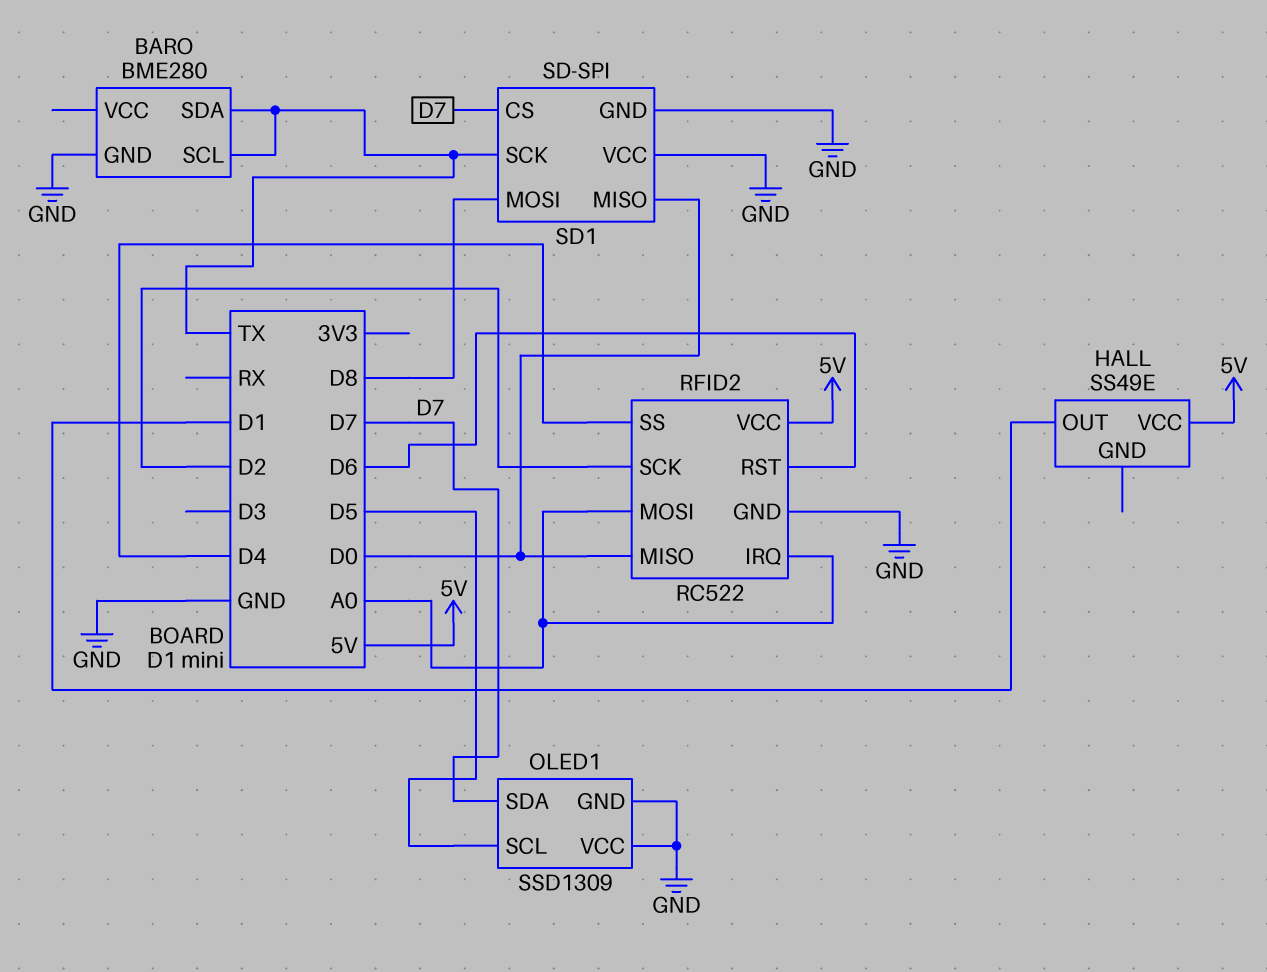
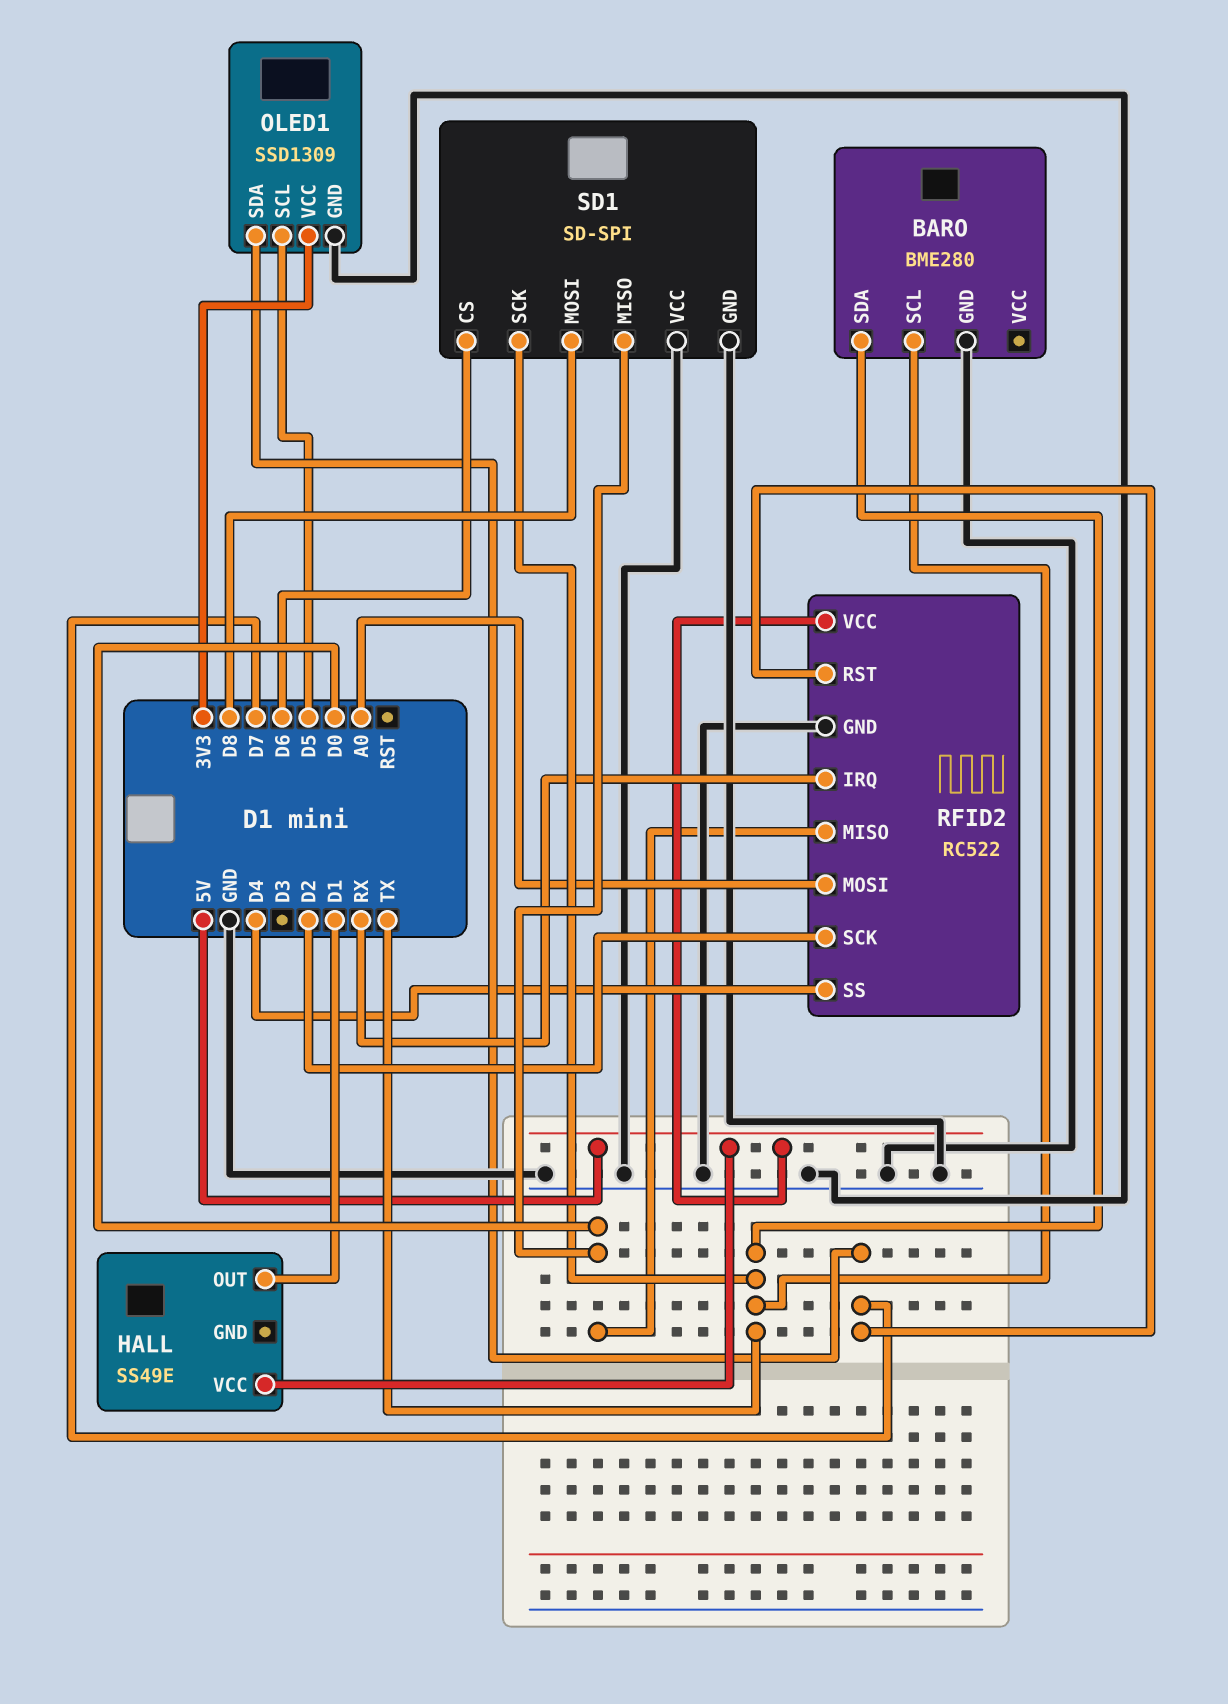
OLED1 pin VCC: GND -> 3V3
RFID2 pin IRQ: A0 -> RX
RFID2 pin RST: D6 -> D7
SD1 pin CS: D7 -> D6

